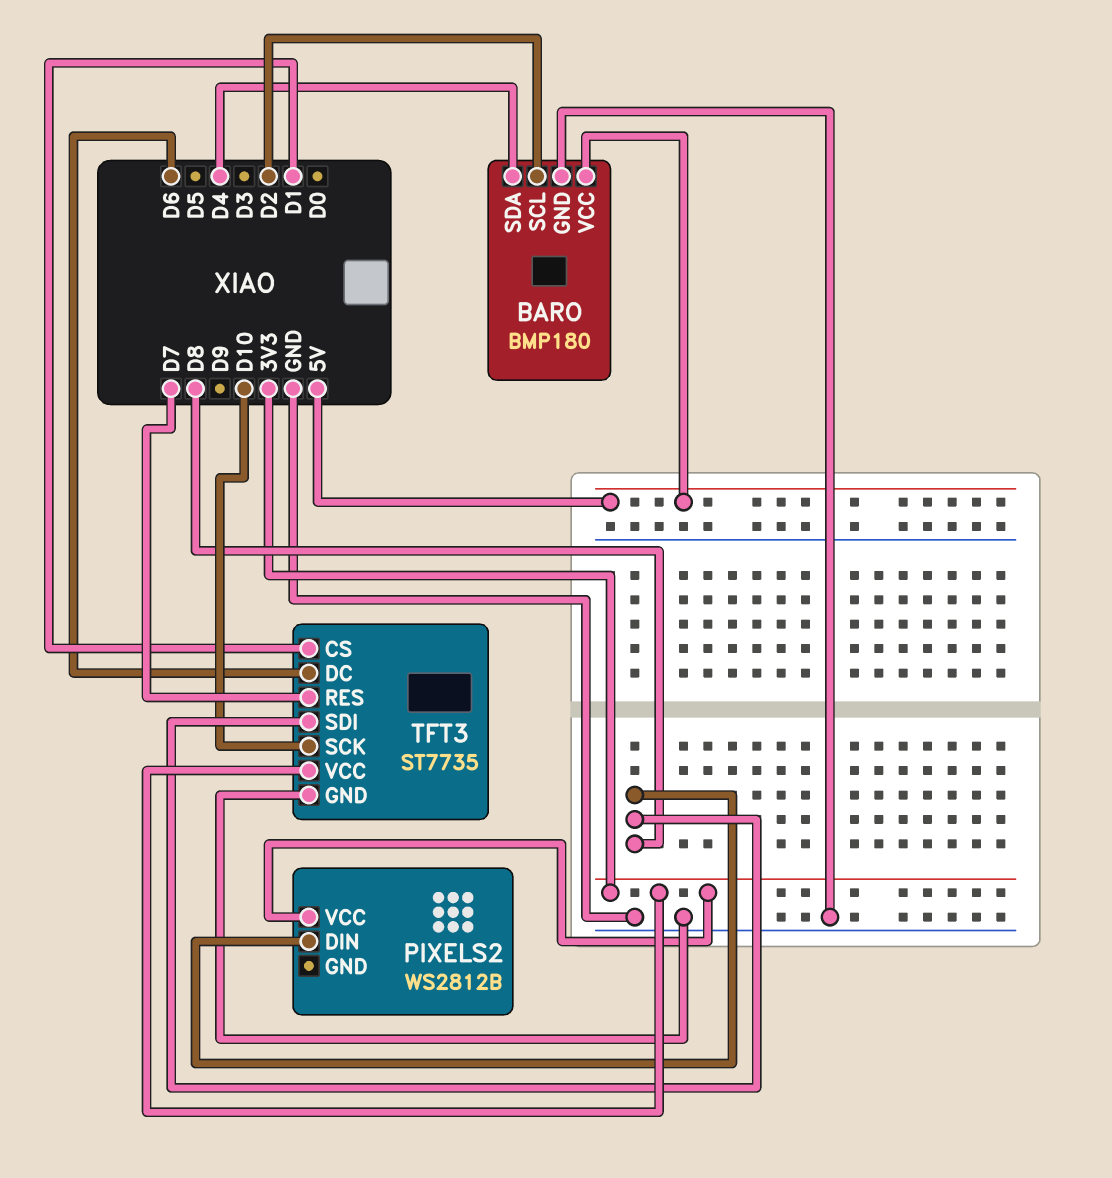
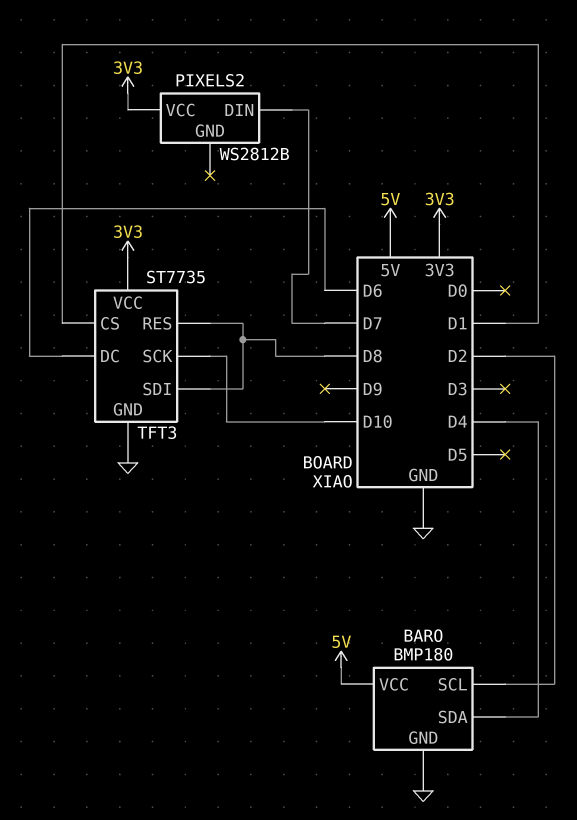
PIXELS2 pin DIN: D8 -> D7
TFT3 pin RES: D7 -> D8

